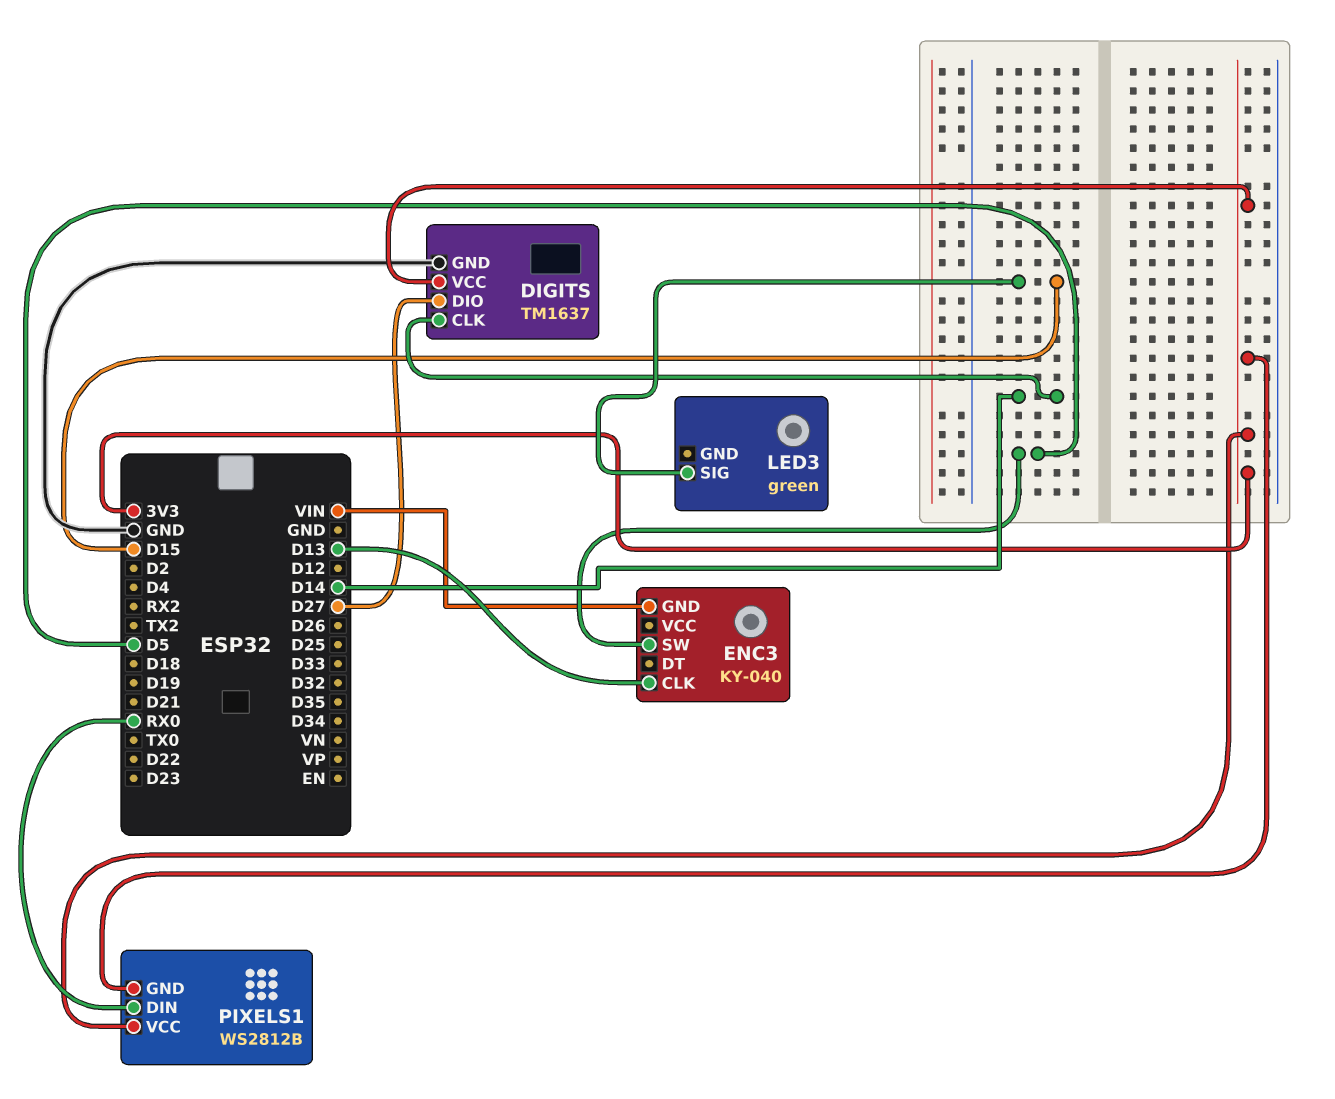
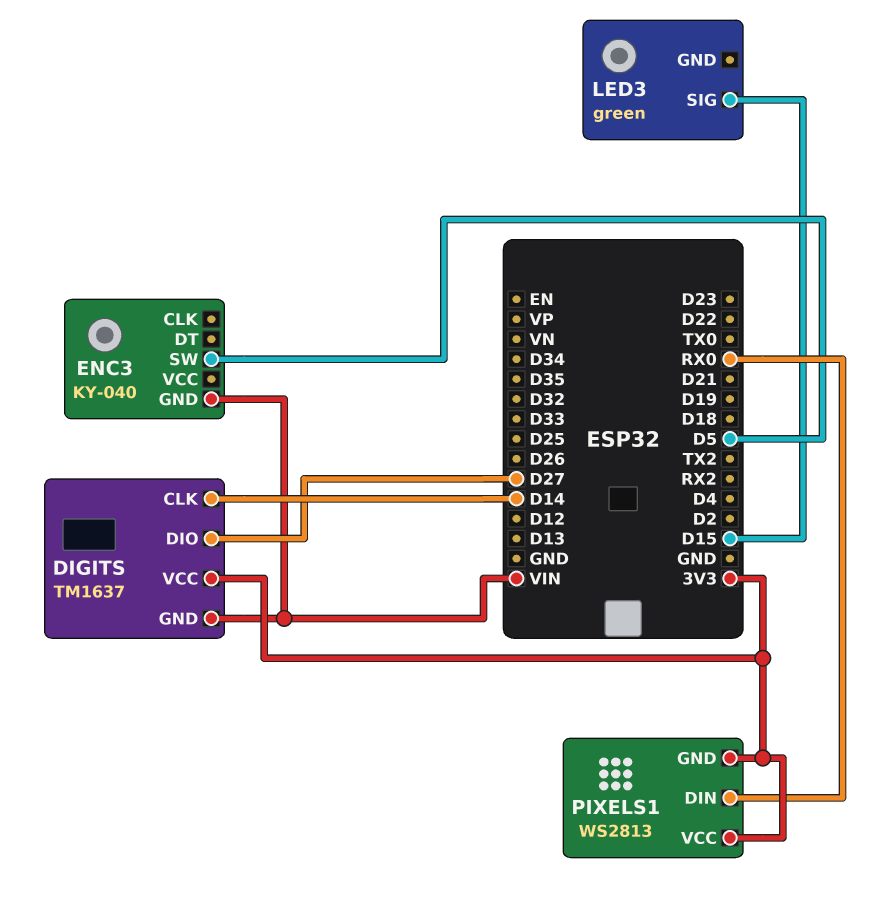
DIGITS pin GND: GND -> VIN
ENC3 pin CLK: D13 -> none
PIXELS1: WS2812B -> WS2813

